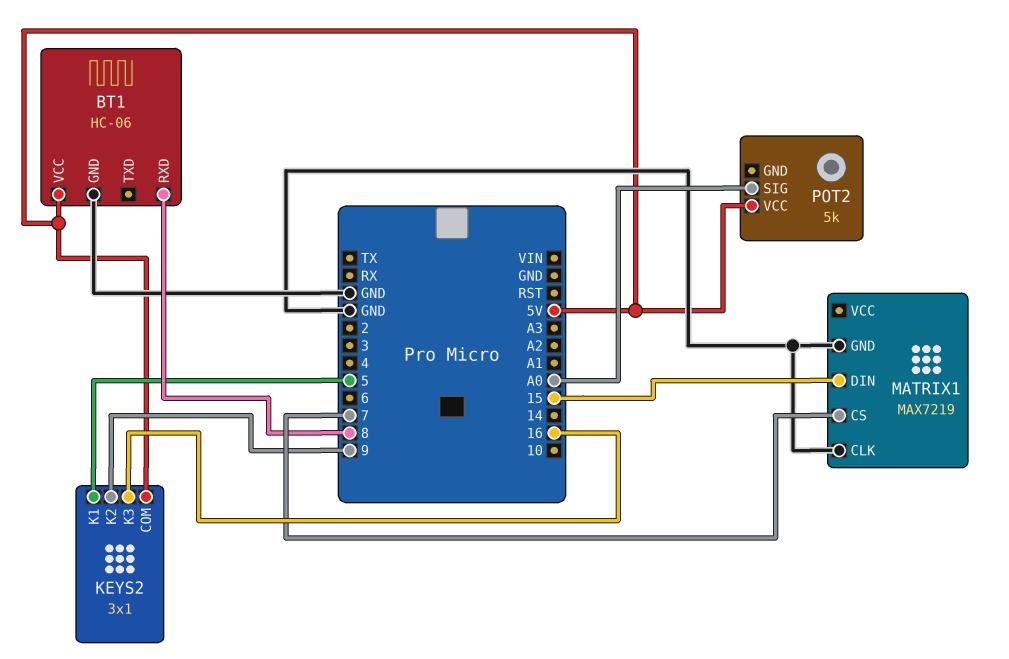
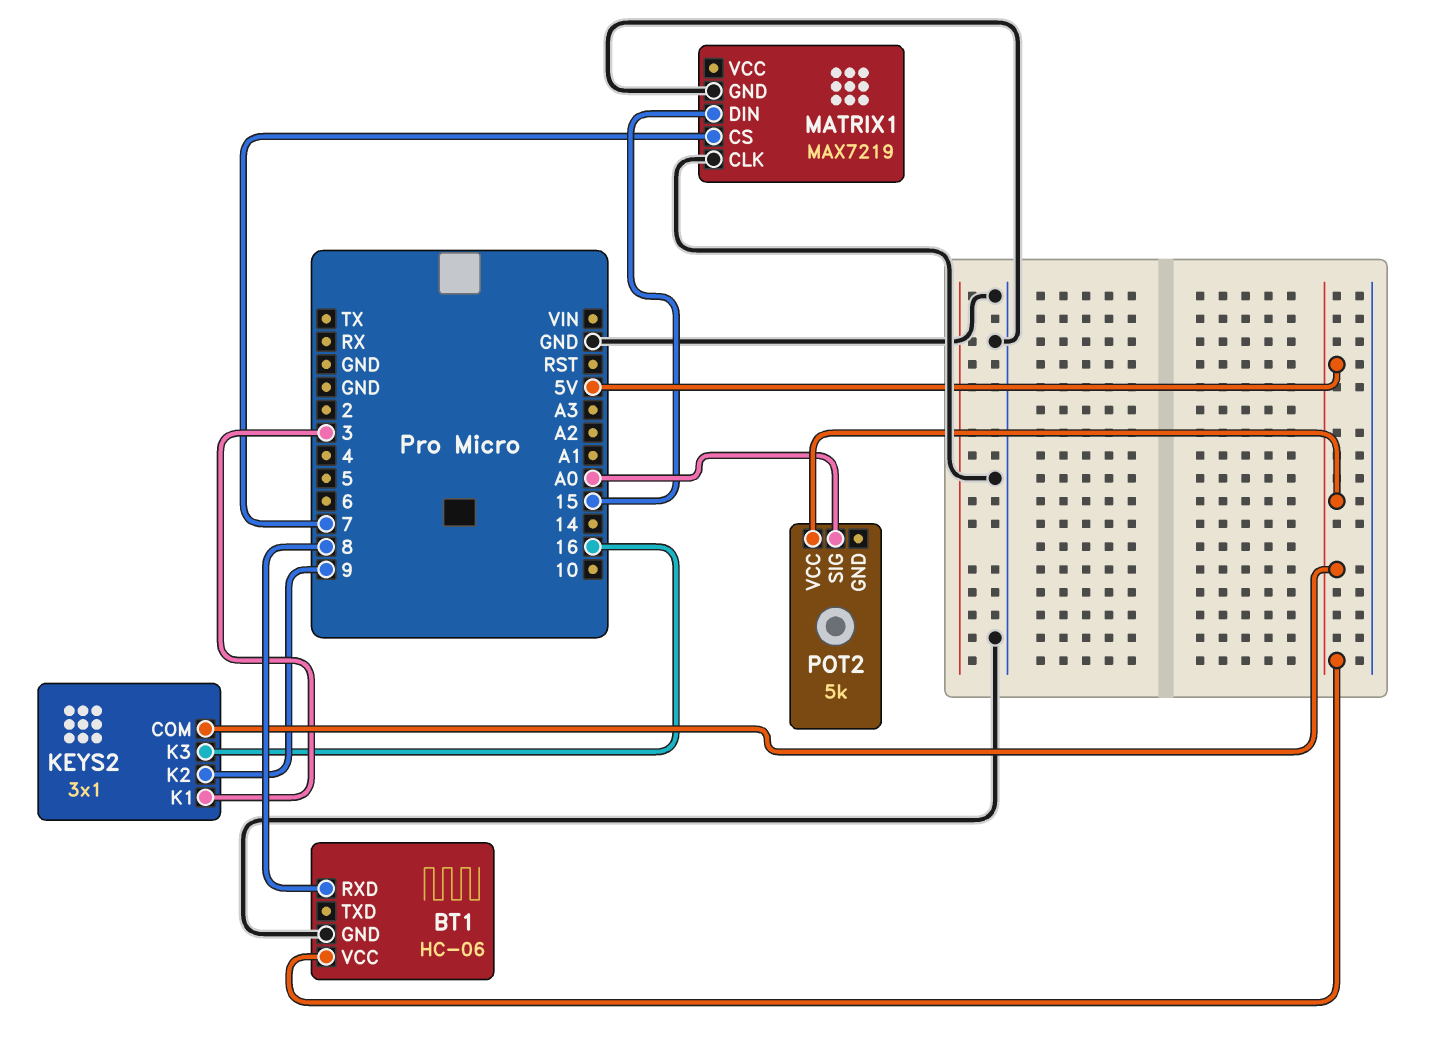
KEYS2 pin K1: 5 -> 3

